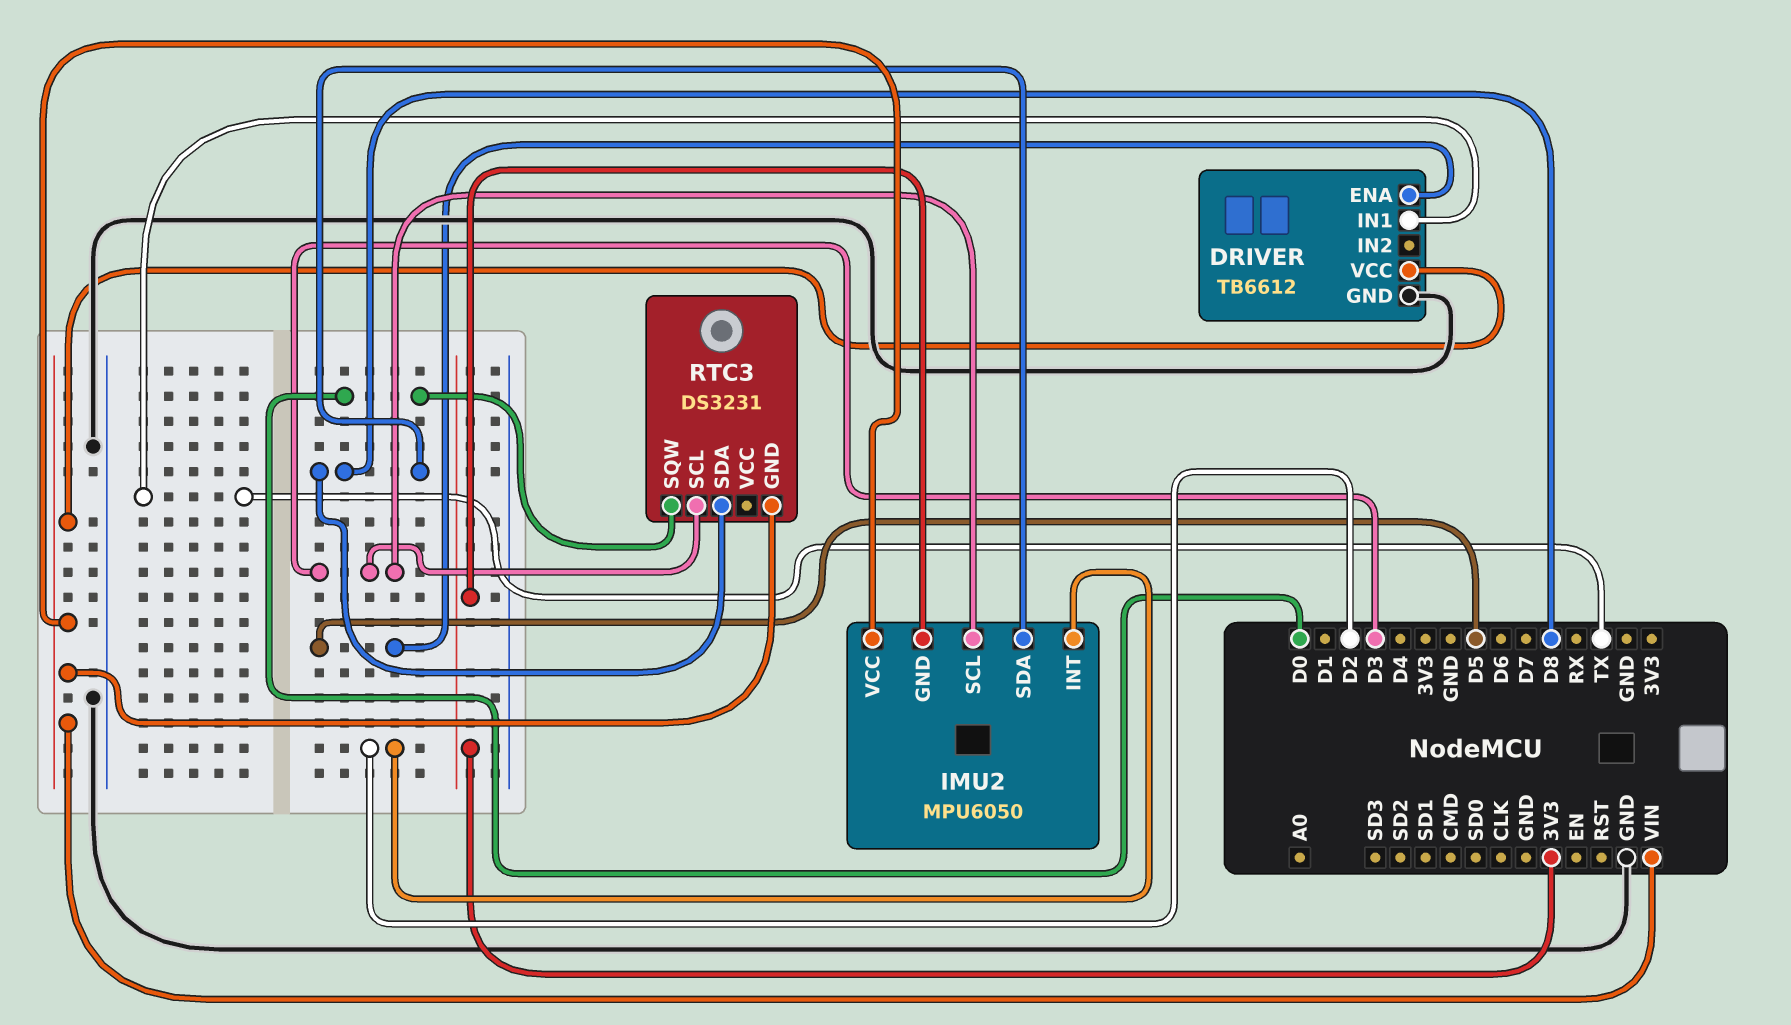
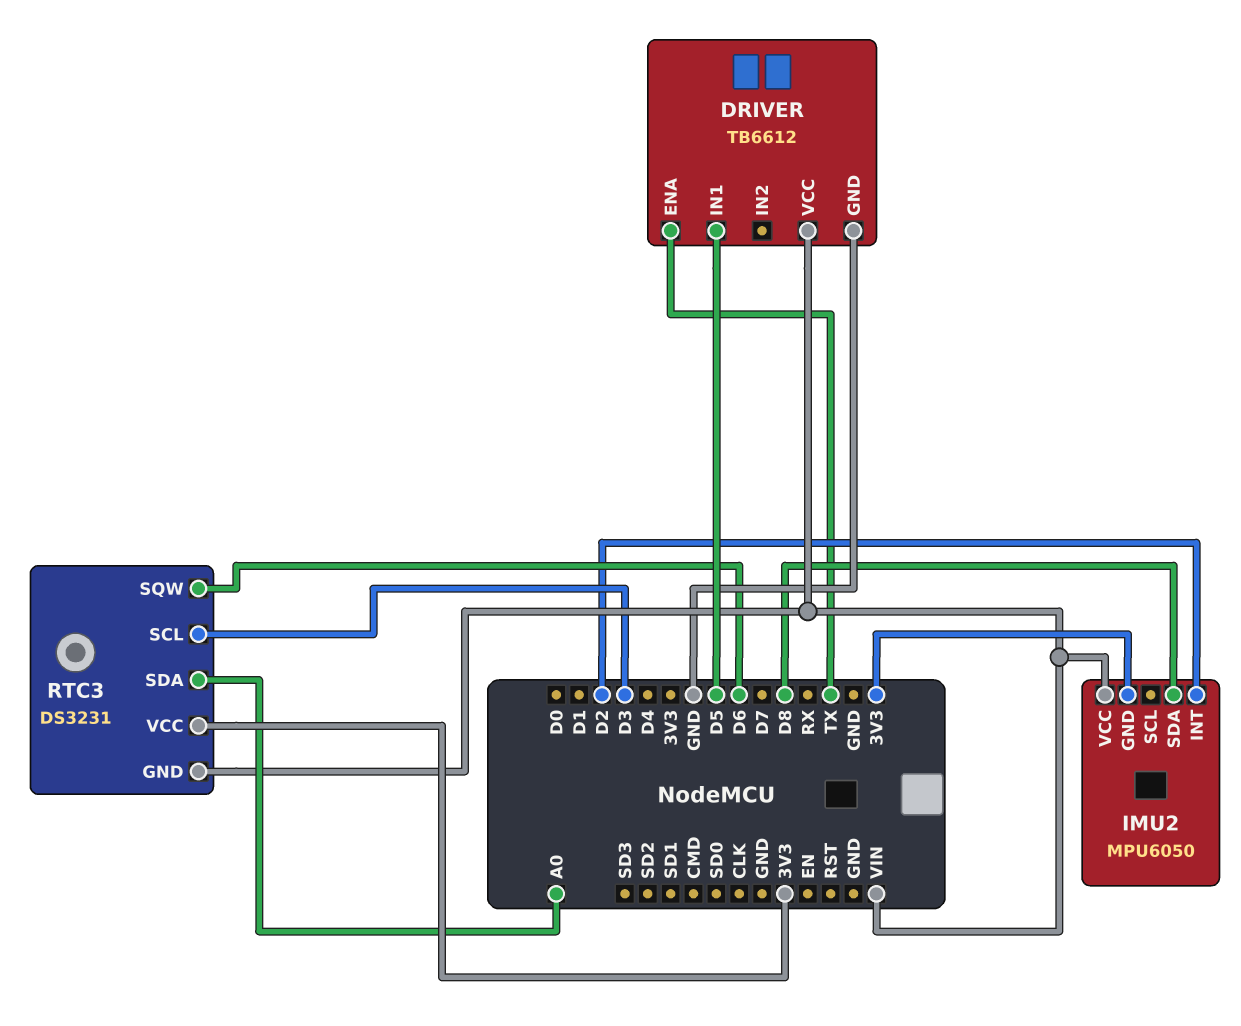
DRIVER pin ENA: D5 -> TX
DRIVER pin IN1: TX -> D5
IMU2 pin SCL: D3 -> none
RTC3 pin SDA: D8 -> A0
RTC3 pin SQW: D0 -> D6
RTC3 pin VCC: none -> 3V3

